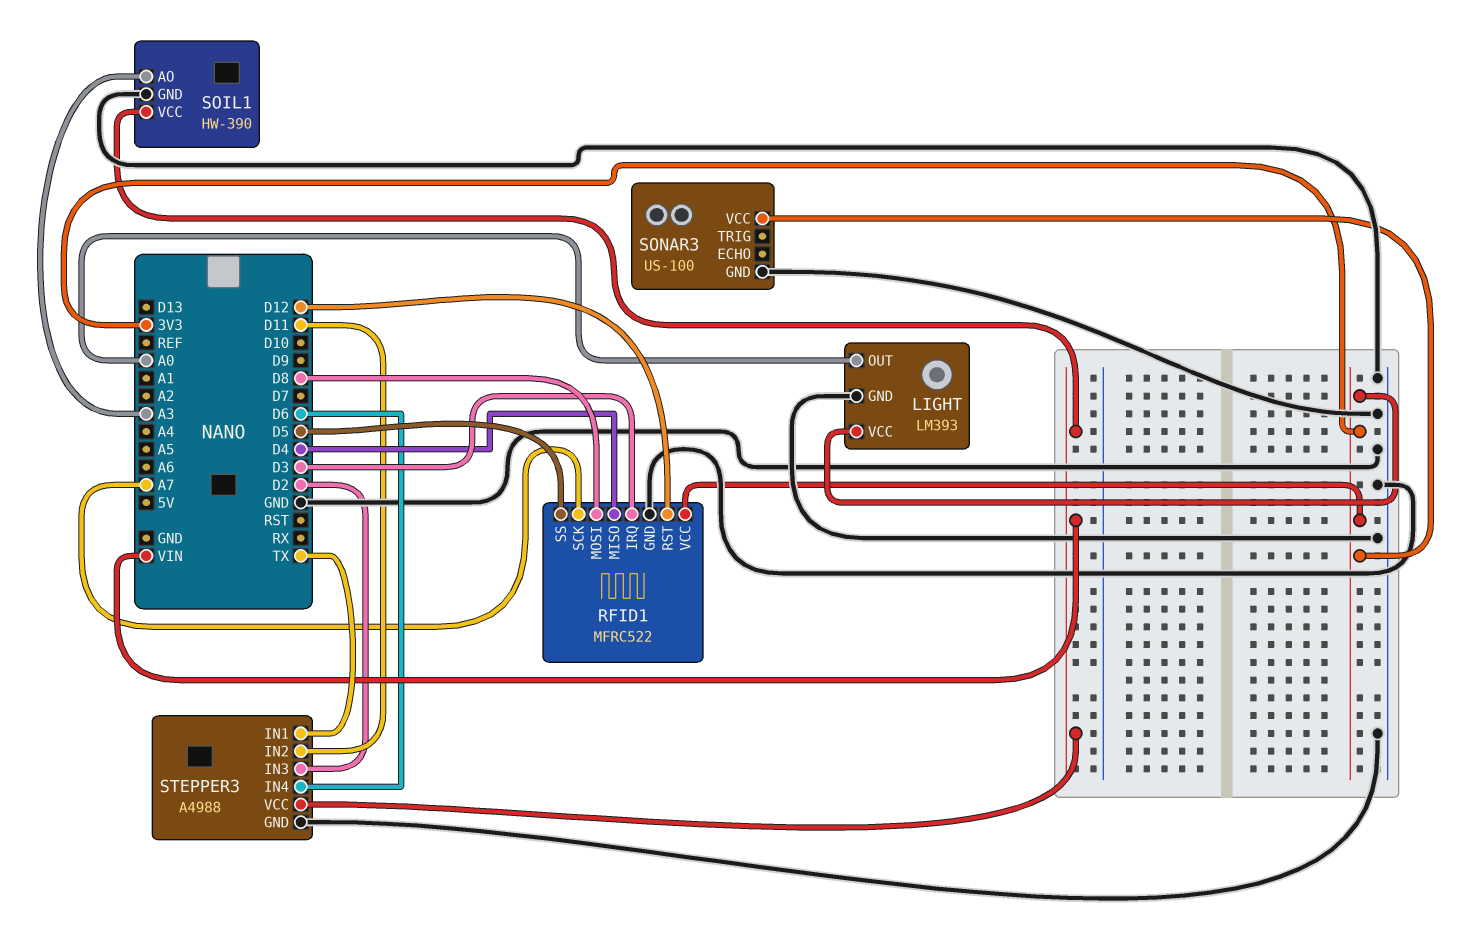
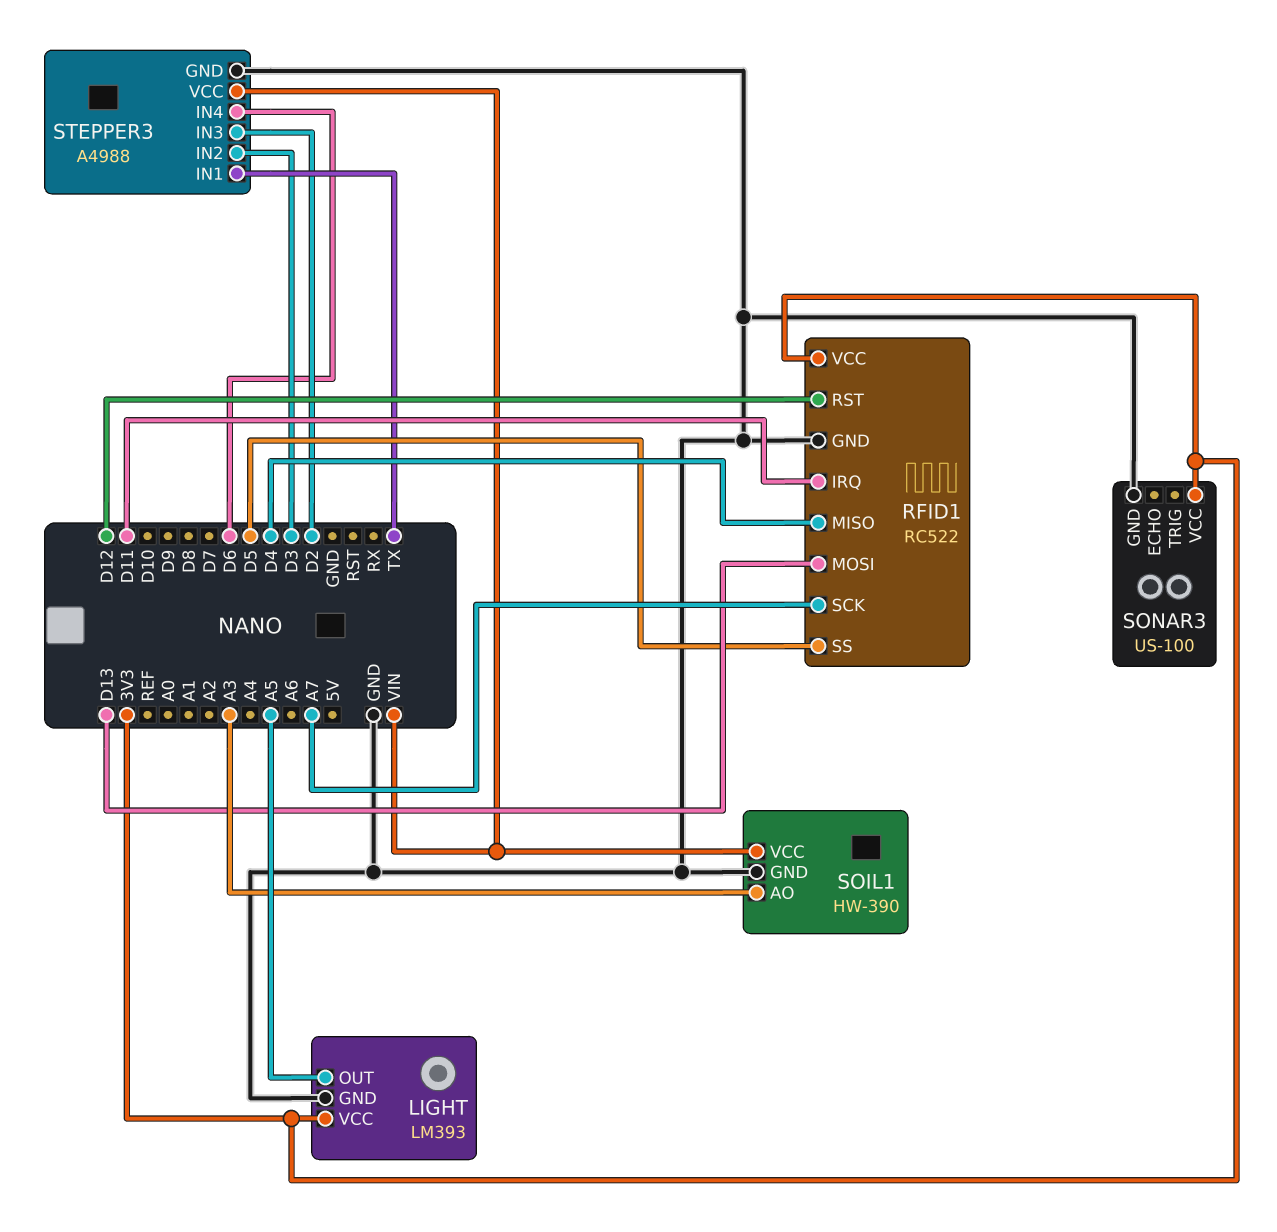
LIGHT pin OUT: A0 -> A5
RFID1: MFRC522 -> RC522
RFID1 pin IRQ: D3 -> D11
RFID1 pin MOSI: D8 -> D13
STEPPER3 pin IN2: D11 -> D3

